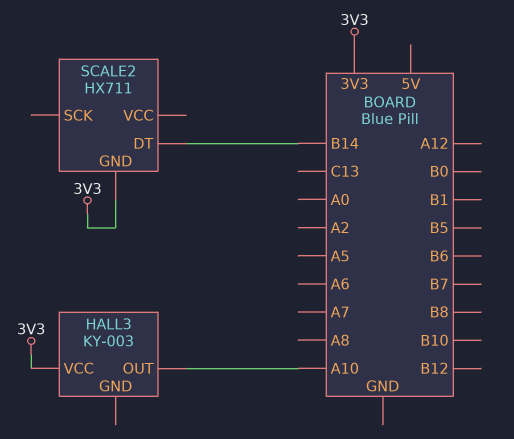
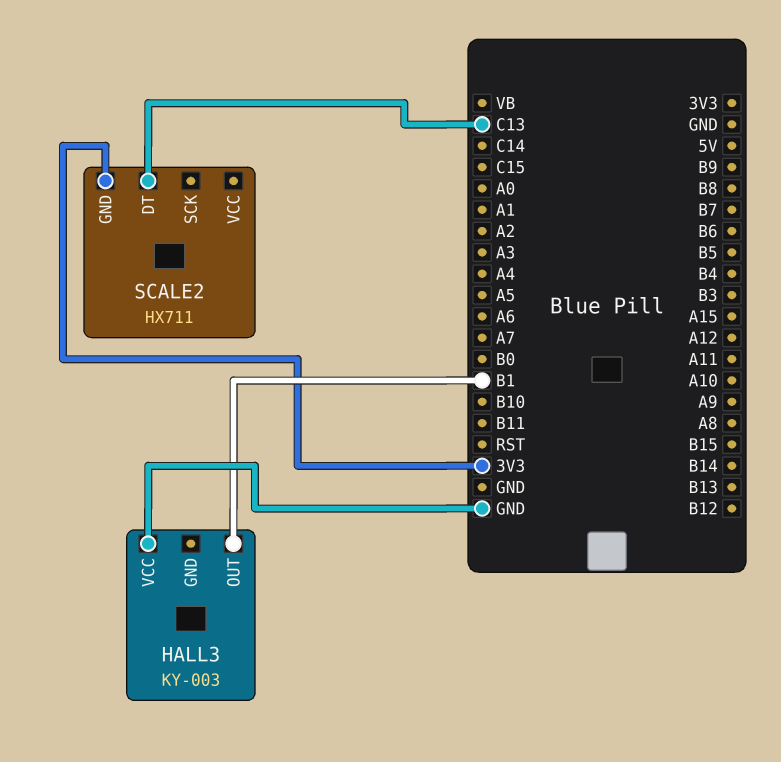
HALL3 pin OUT: A10 -> B1
HALL3 pin VCC: 3V3 -> GND
SCALE2 pin DT: B14 -> C13

